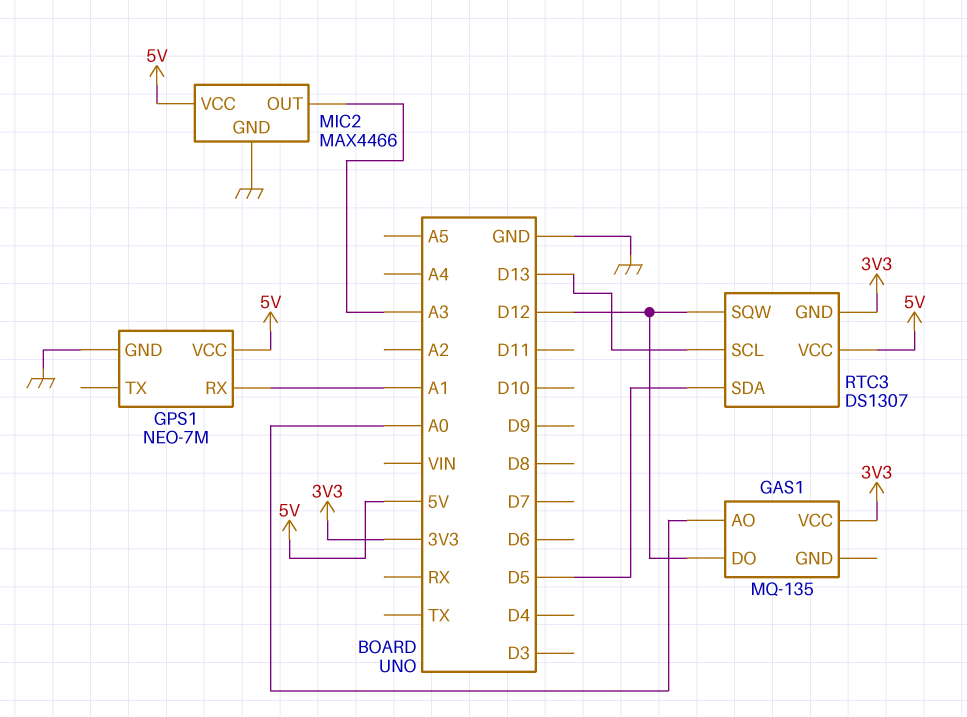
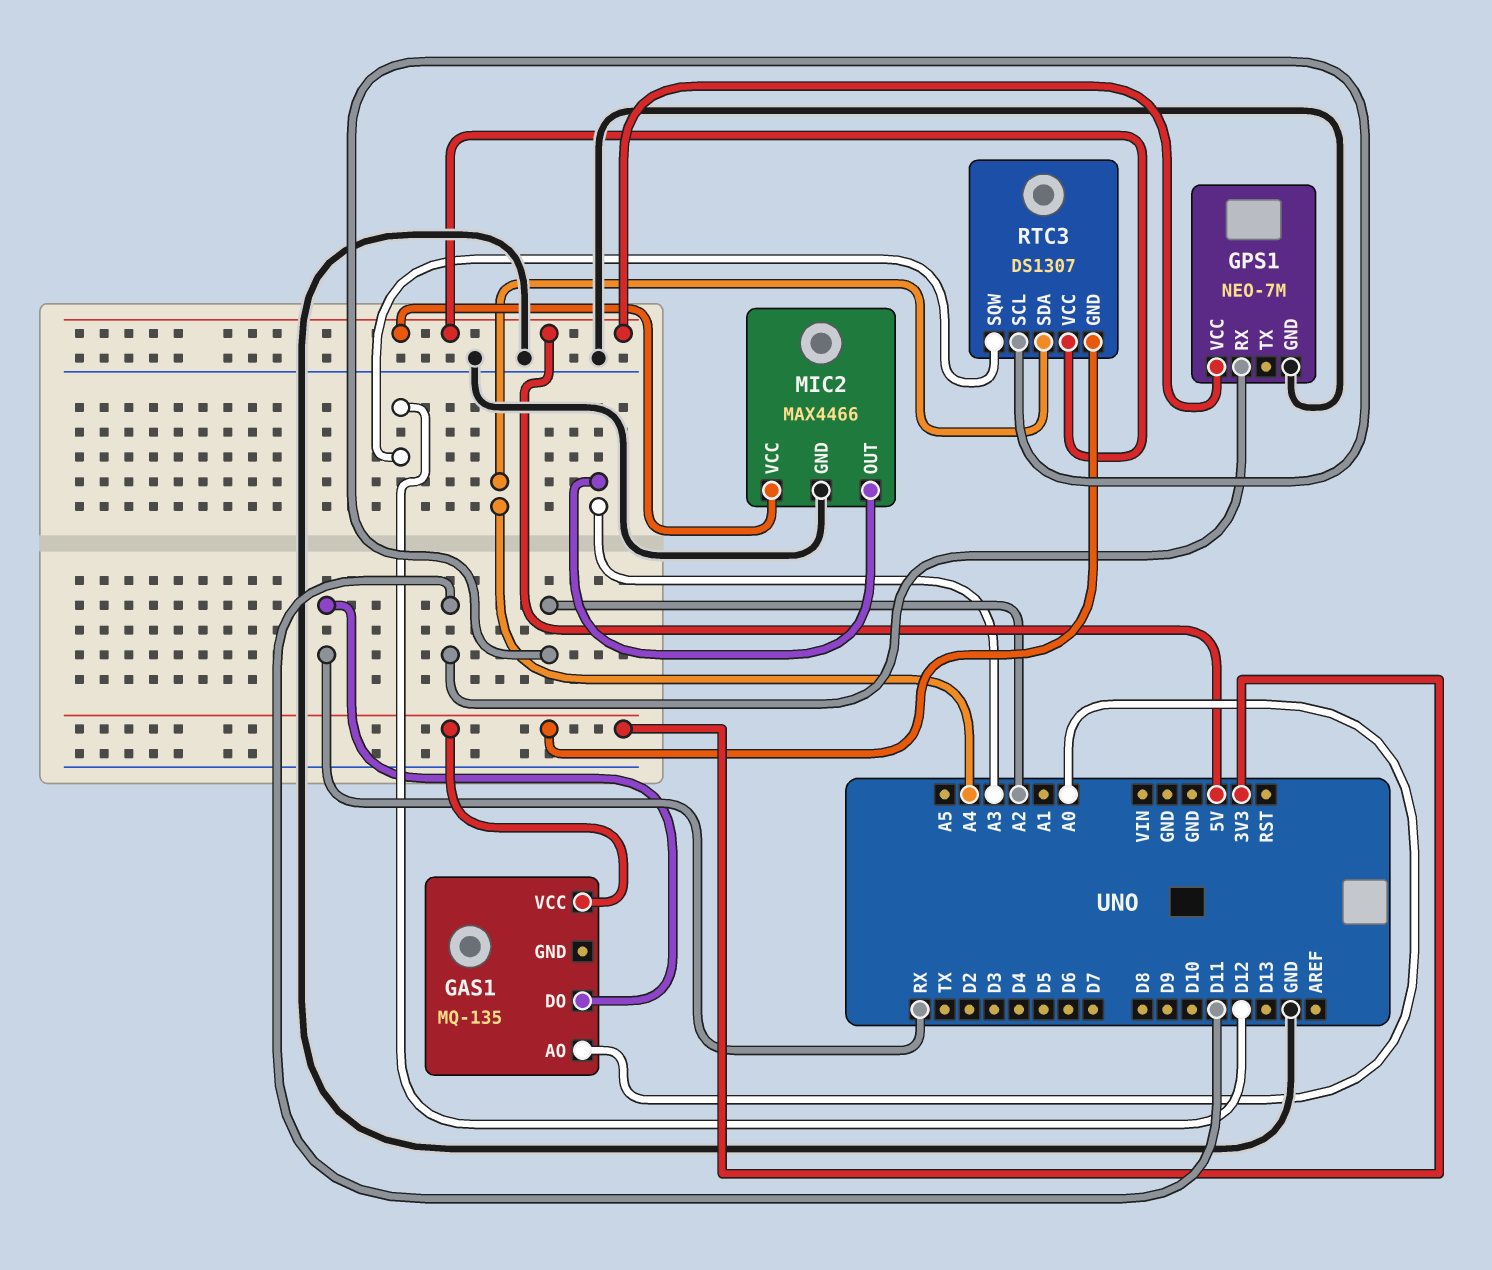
GAS1 pin DO: D12 -> RX
GPS1 pin RX: A1 -> D11
RTC3 pin SCL: D13 -> A2
RTC3 pin SDA: D5 -> A4

